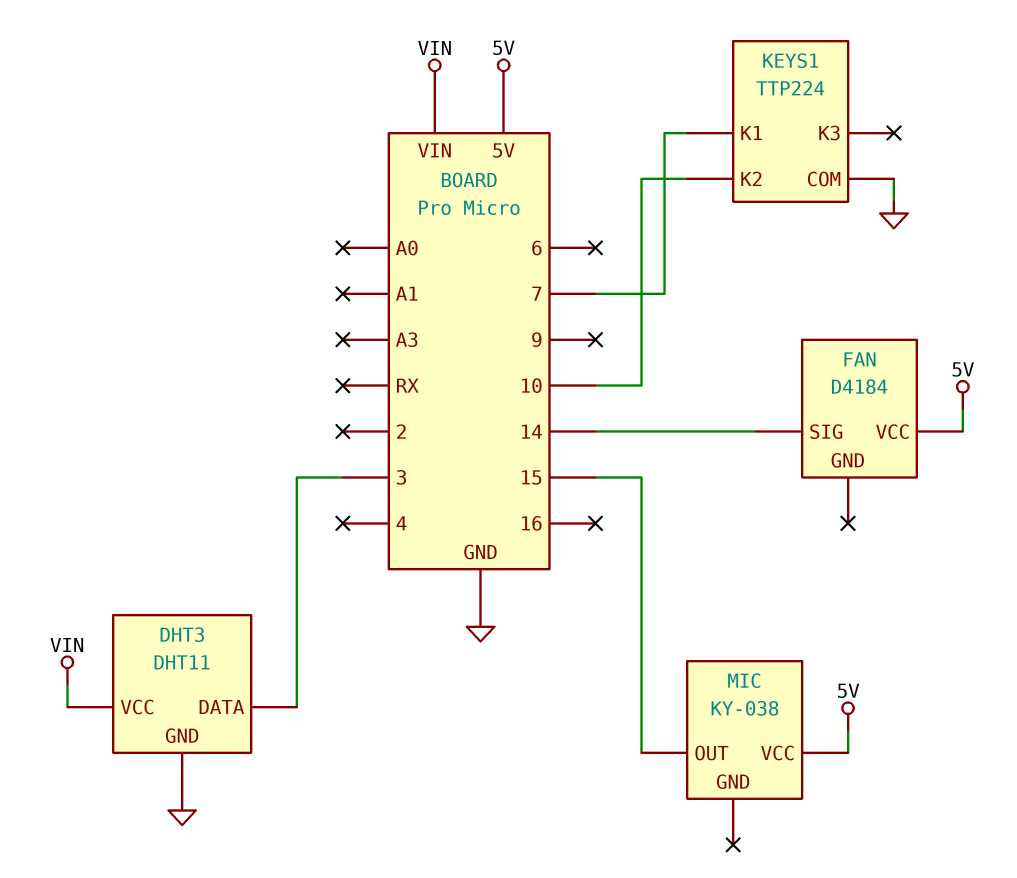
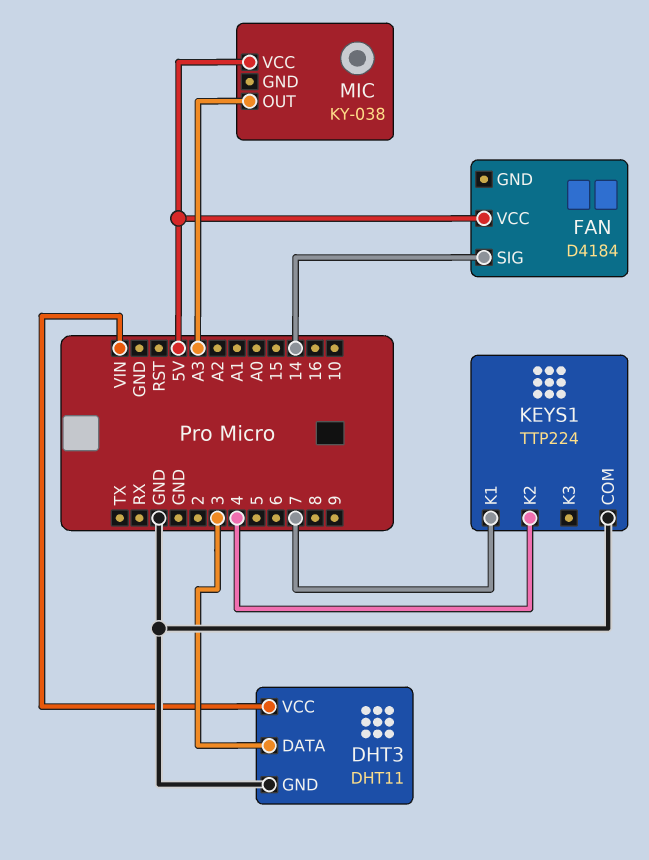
KEYS1 pin K2: 10 -> 4
MIC pin OUT: 15 -> A3

